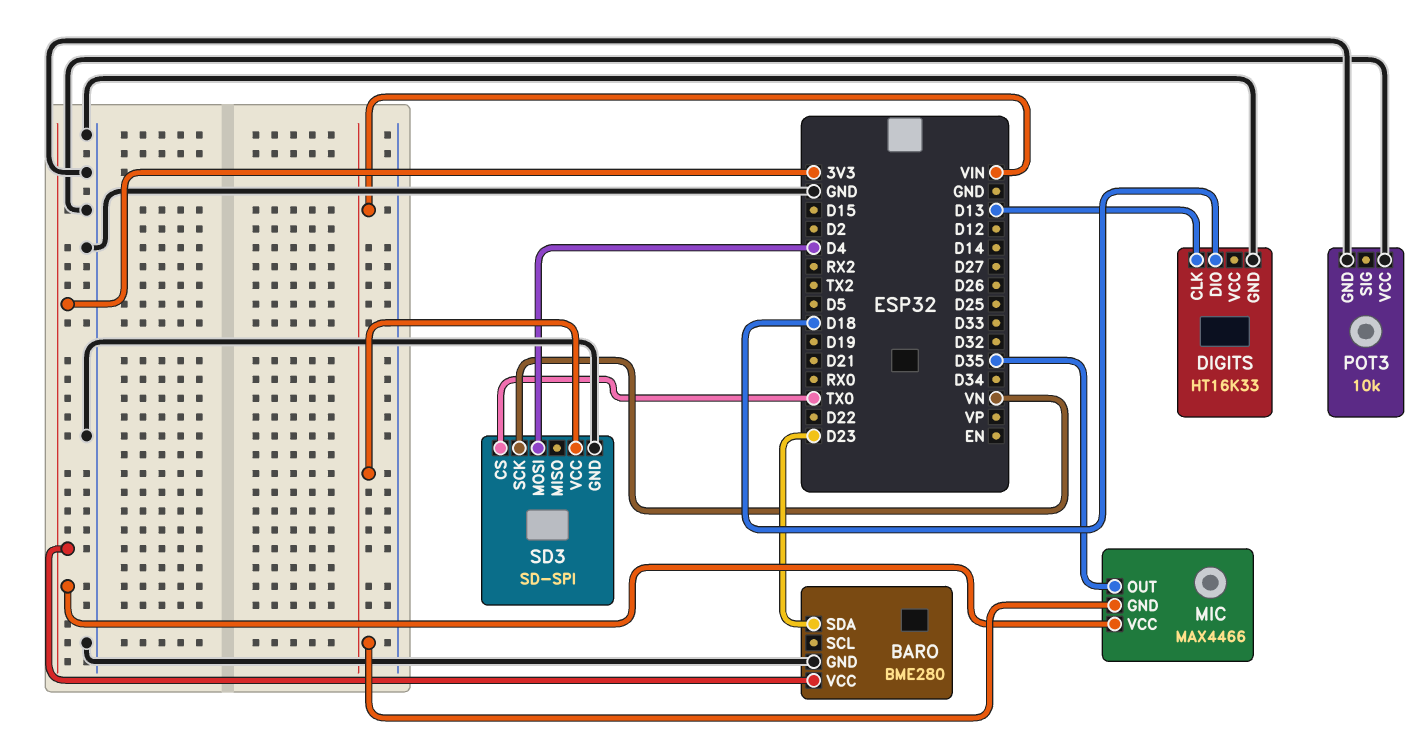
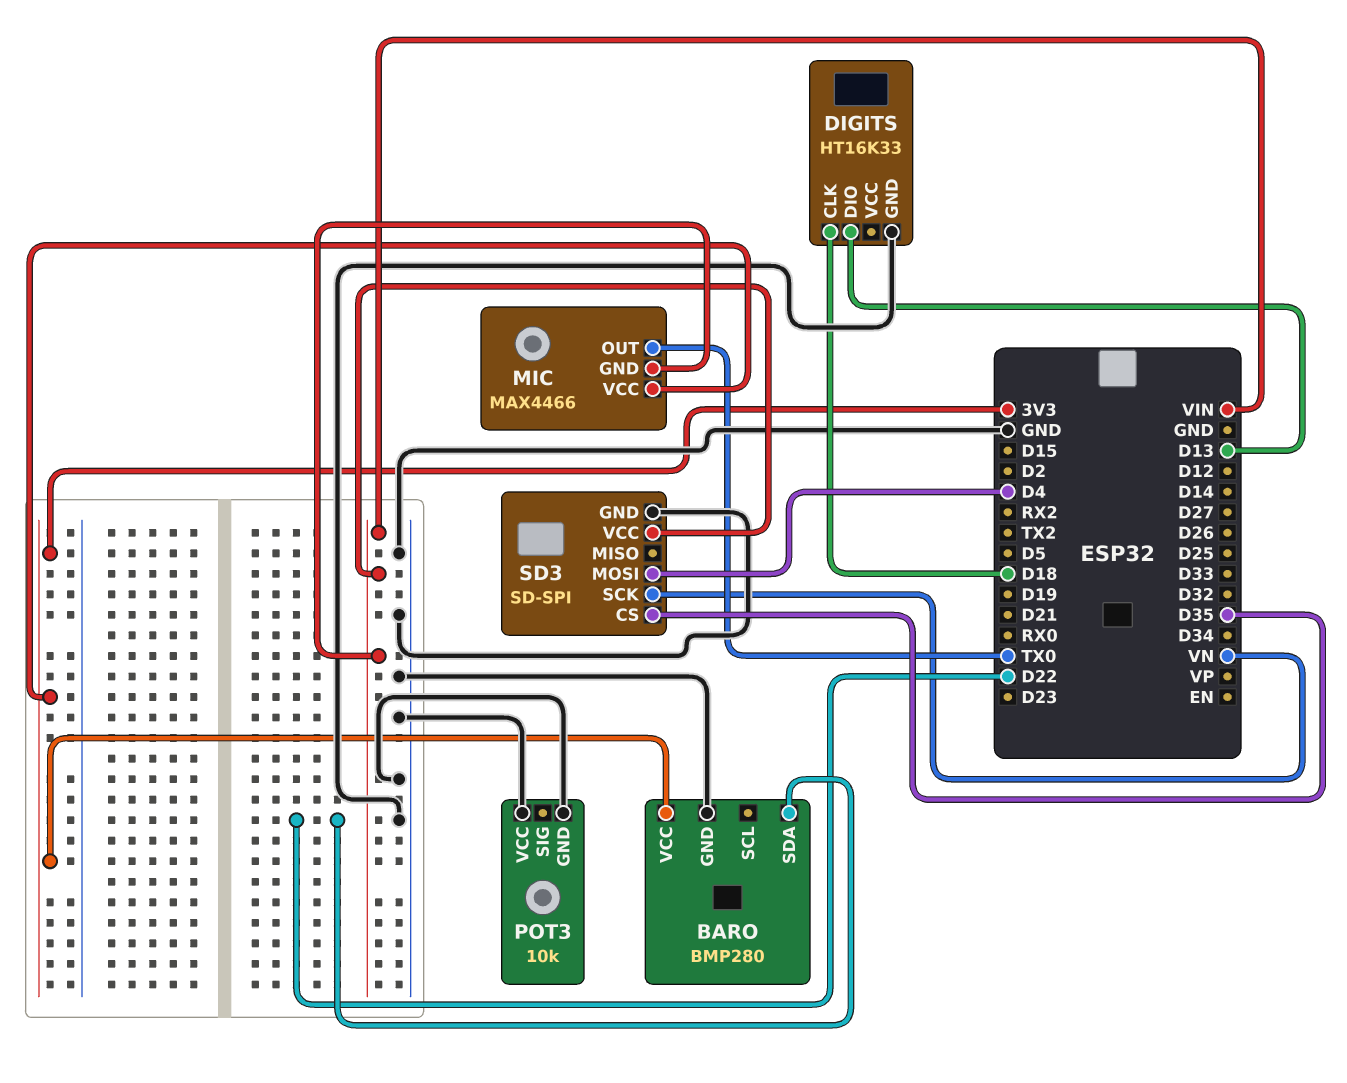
BARO: BME280 -> BMP280
BARO pin SDA: D23 -> D22
DIGITS pin CLK: D13 -> D18
DIGITS pin DIO: D18 -> D13
MIC pin OUT: D35 -> TX0
SD3 pin CS: TX0 -> D35

